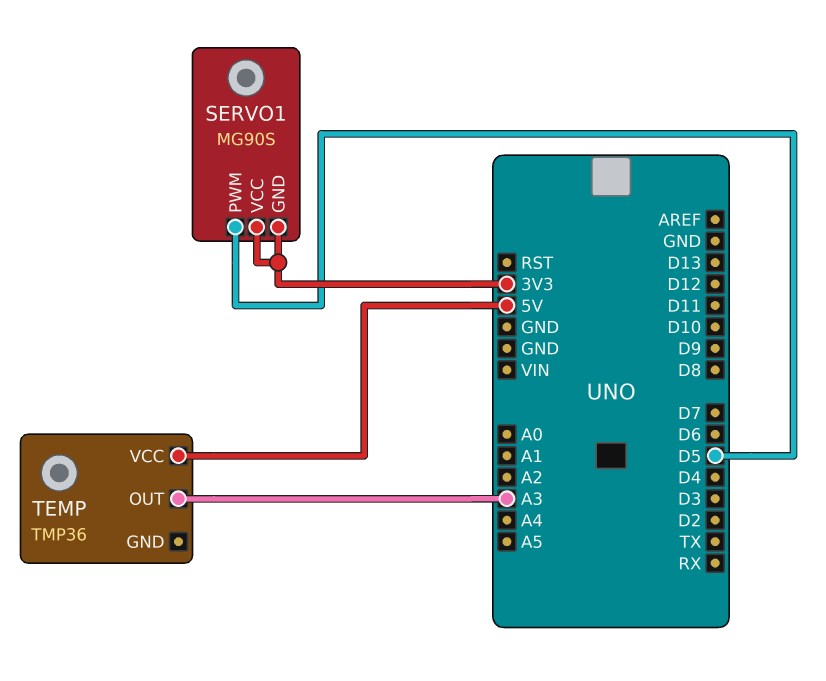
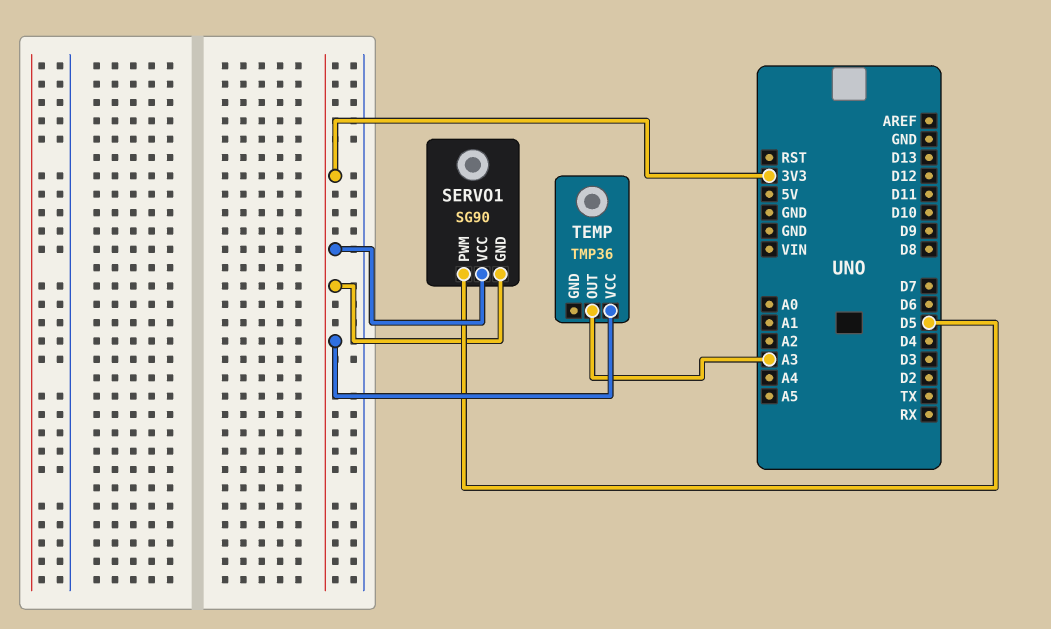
SERVO1: MG90S -> SG90
TEMP pin VCC: 5V -> 3V3

